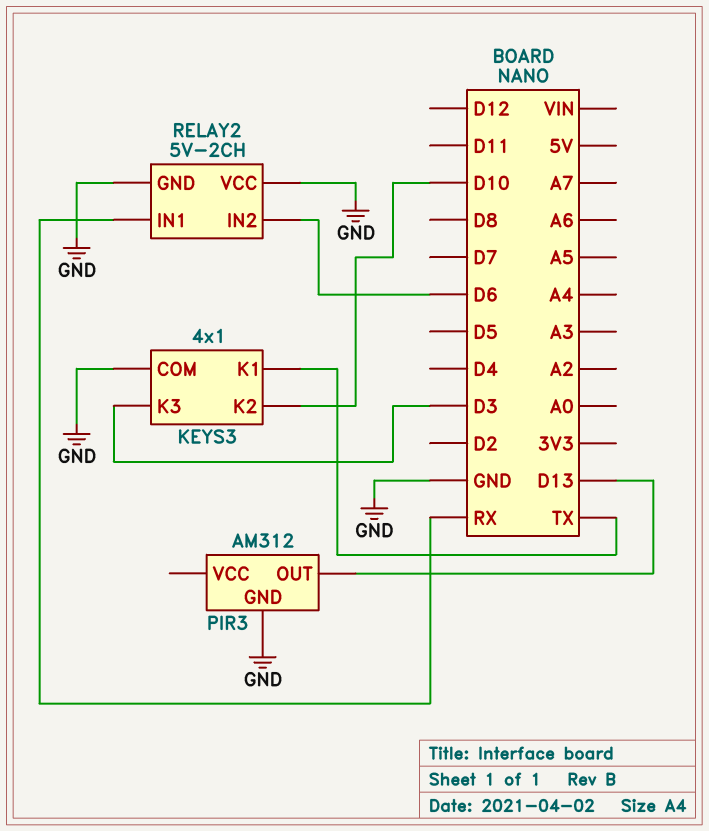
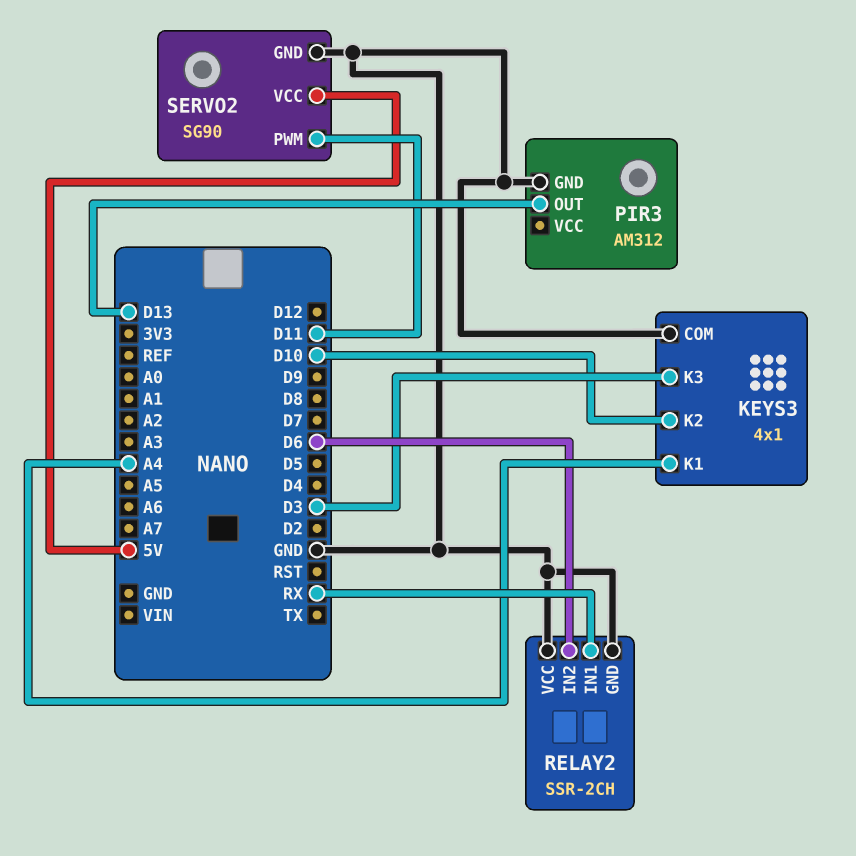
KEYS3 pin K1: TX -> A4
RELAY2: 5V-2CH -> SSR-2CH
SERVO2: none -> SG90
SERVO2 pin GND: none -> GND
SERVO2 pin PWM: none -> D11
SERVO2 pin VCC: none -> 5V

